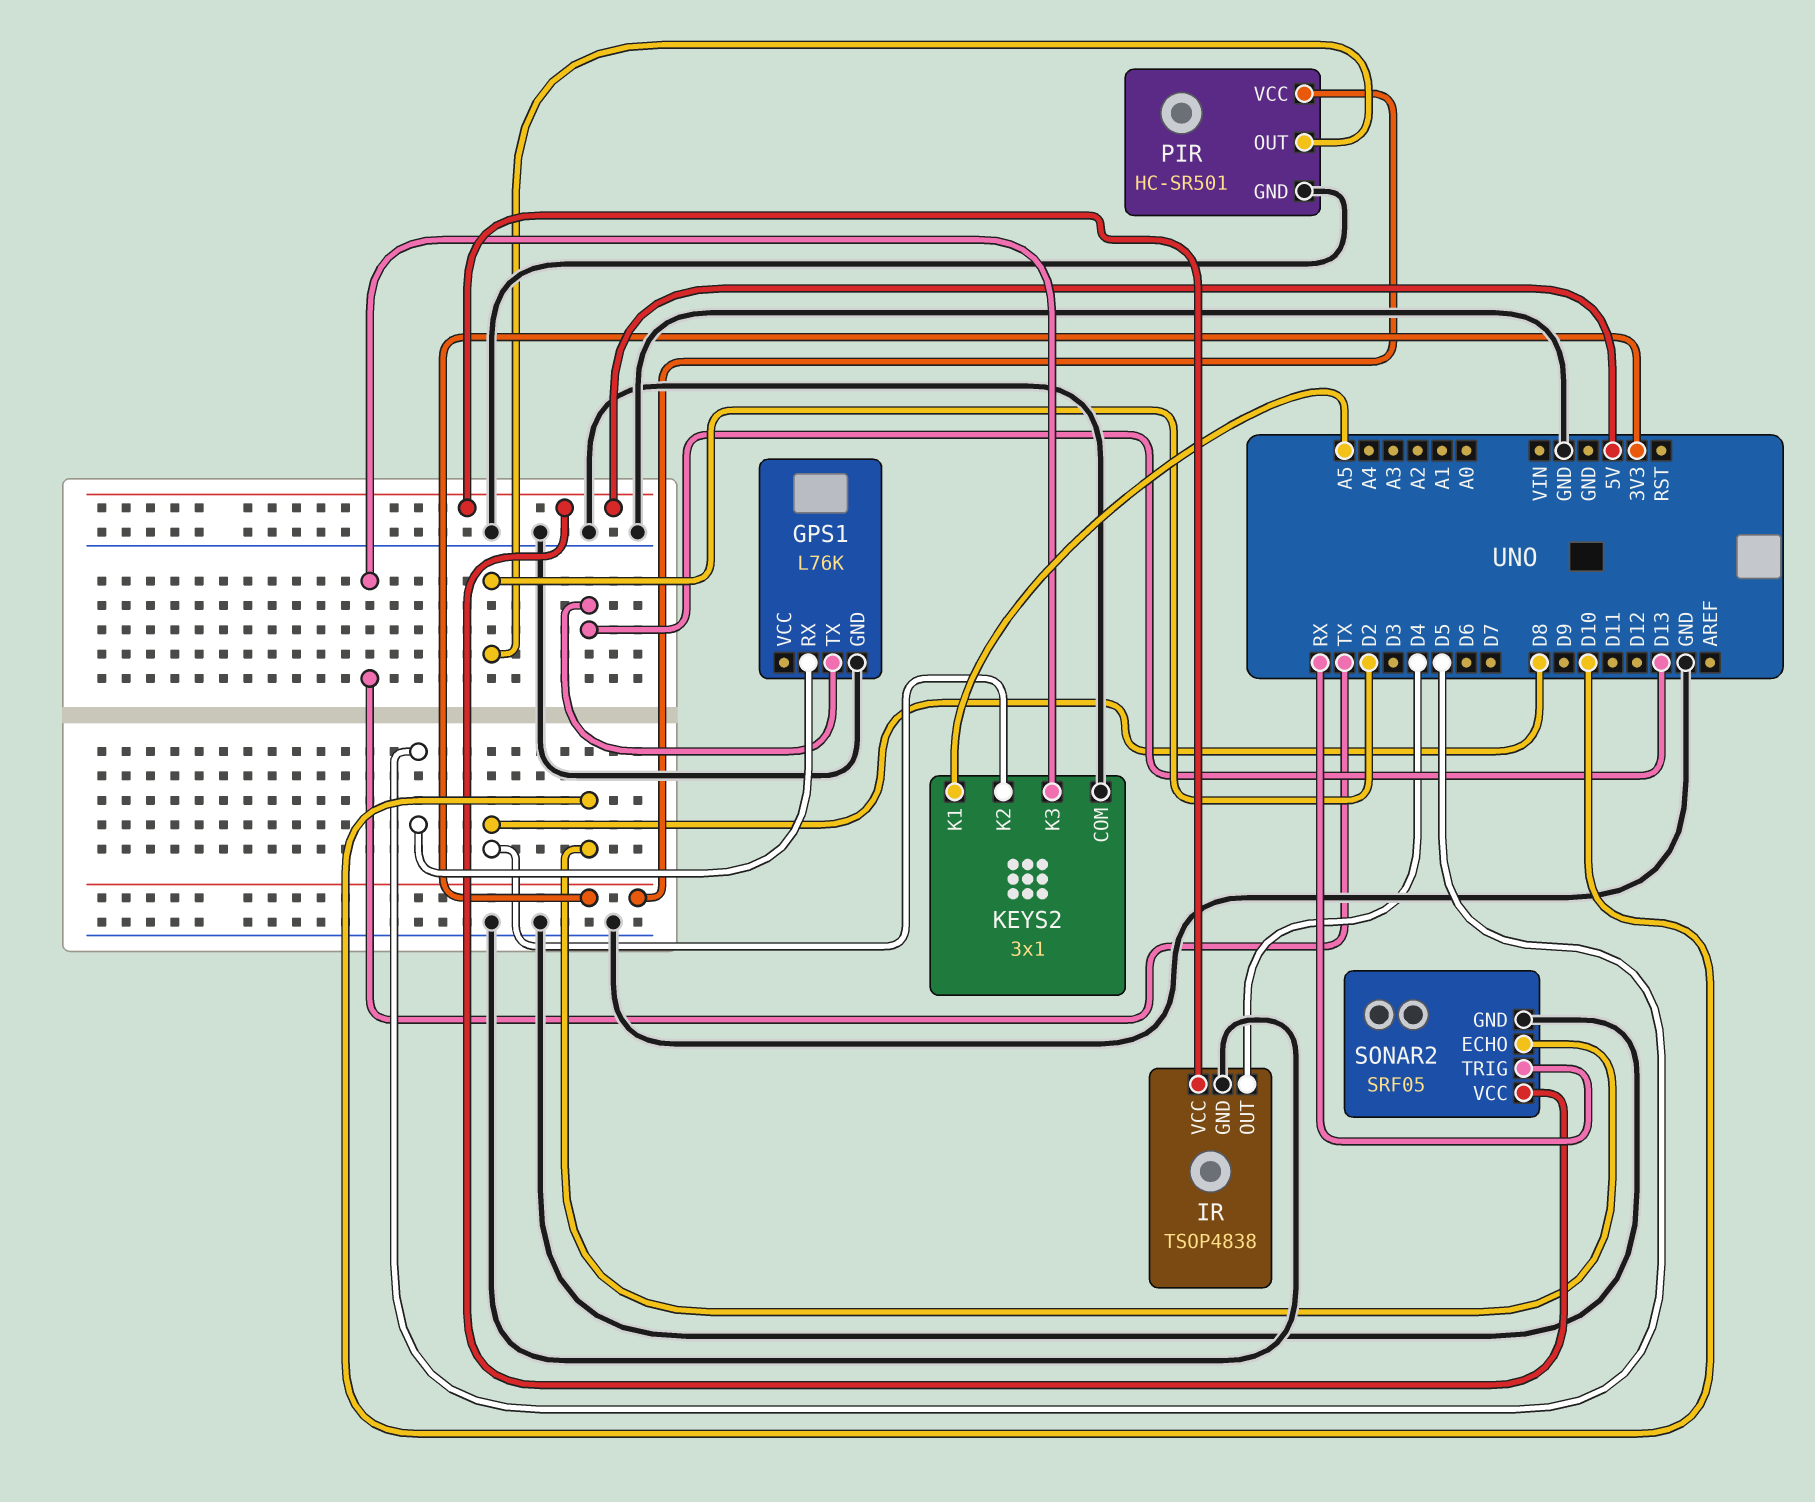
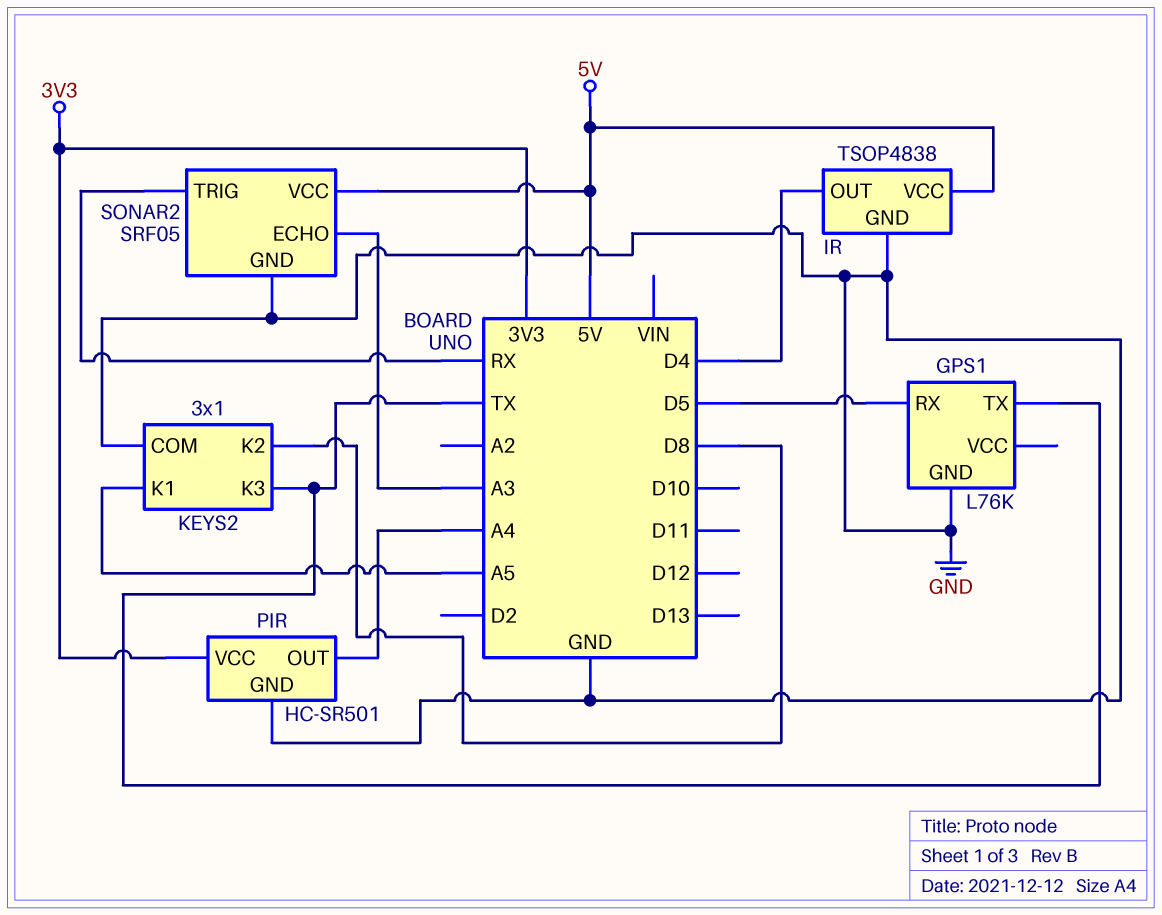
GPS1 pin TX: D13 -> TX
PIR pin OUT: D2 -> A4
SONAR2 pin ECHO: D10 -> A3

